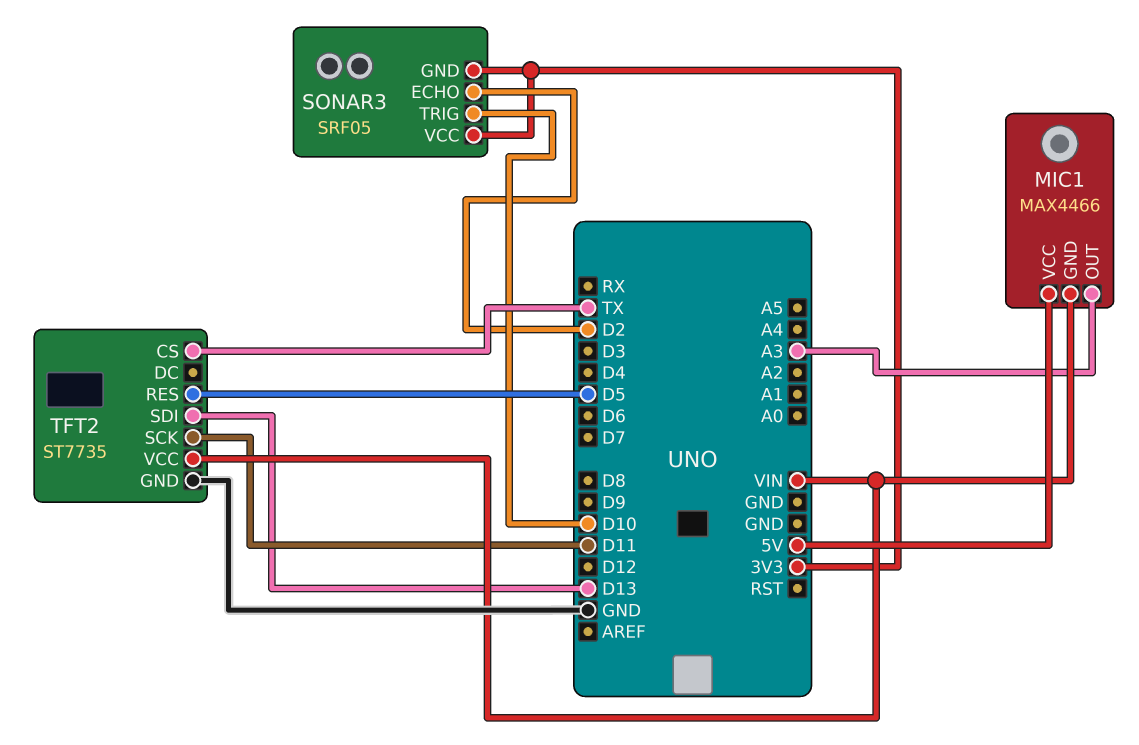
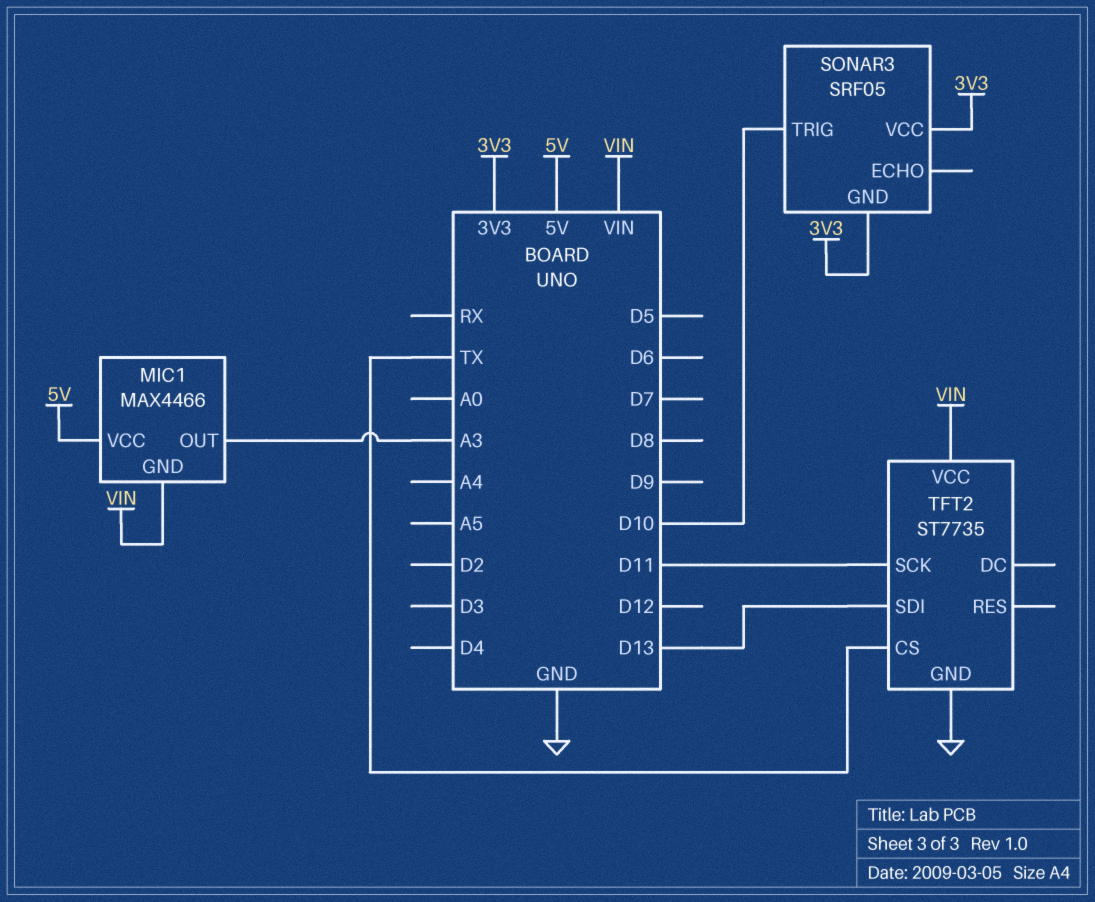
SONAR3 pin ECHO: D2 -> none
TFT2 pin RES: D5 -> none

